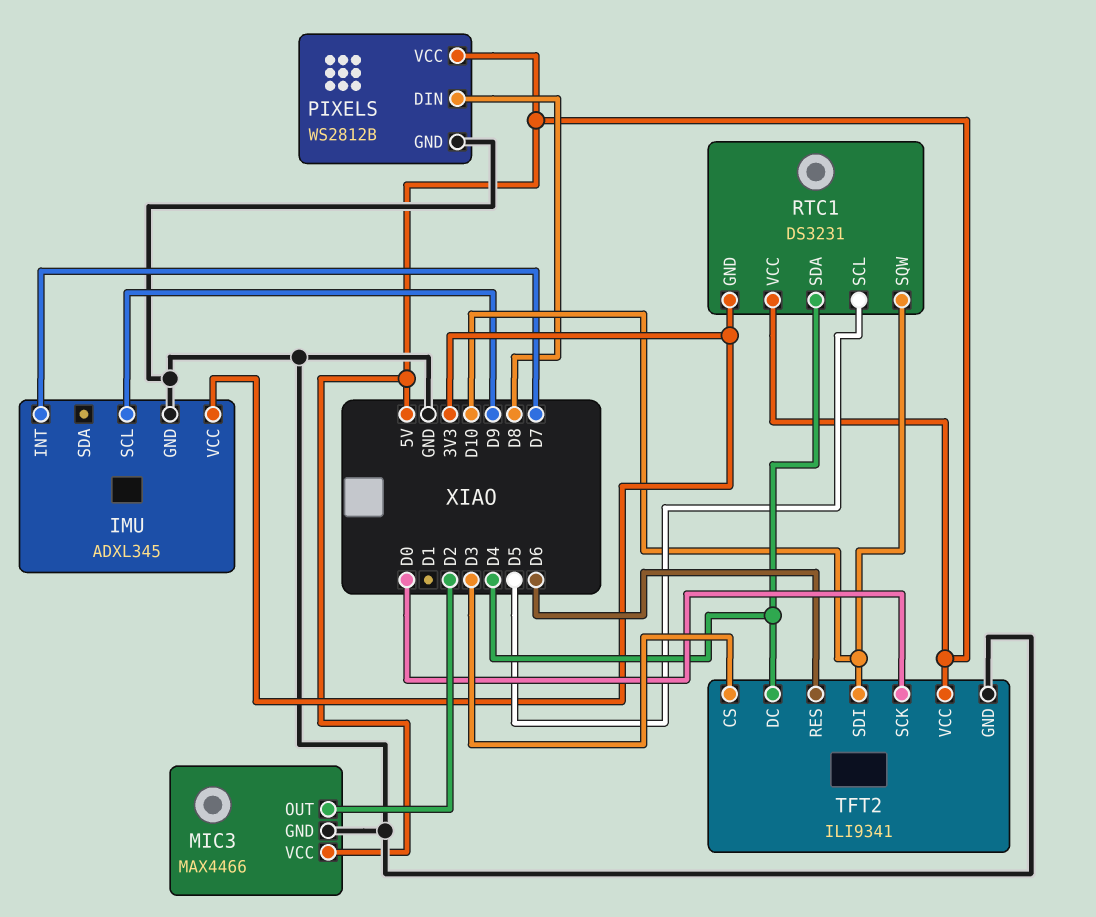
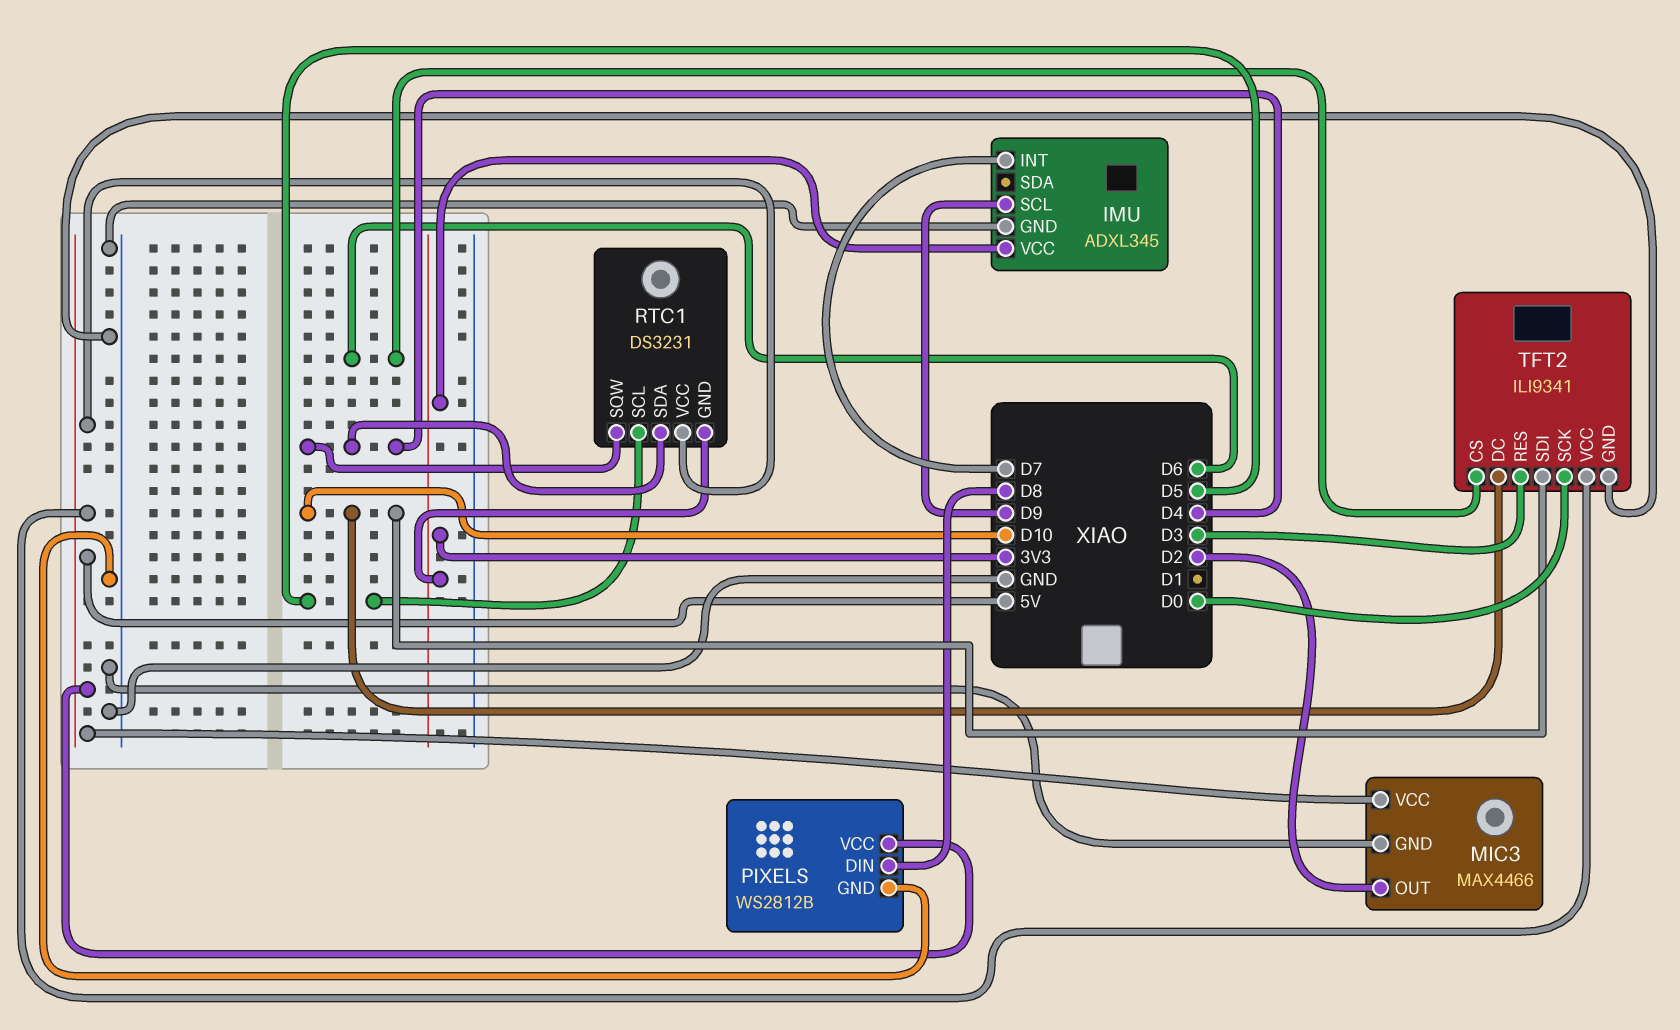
RTC1 pin SQW: D10 -> D4
TFT2 pin CS: D3 -> D6
TFT2 pin DC: D4 -> D10
TFT2 pin RES: D6 -> D3

